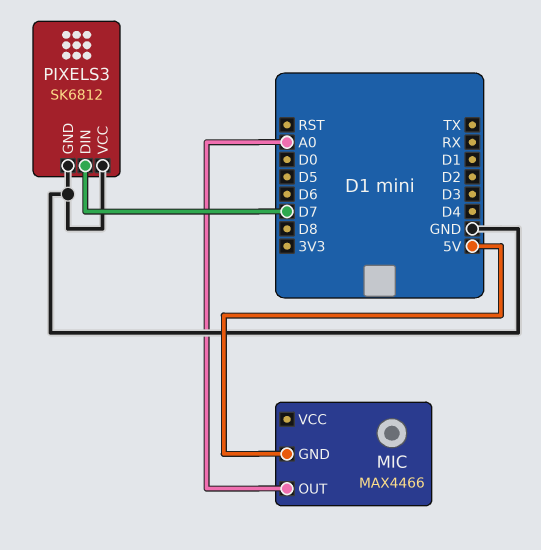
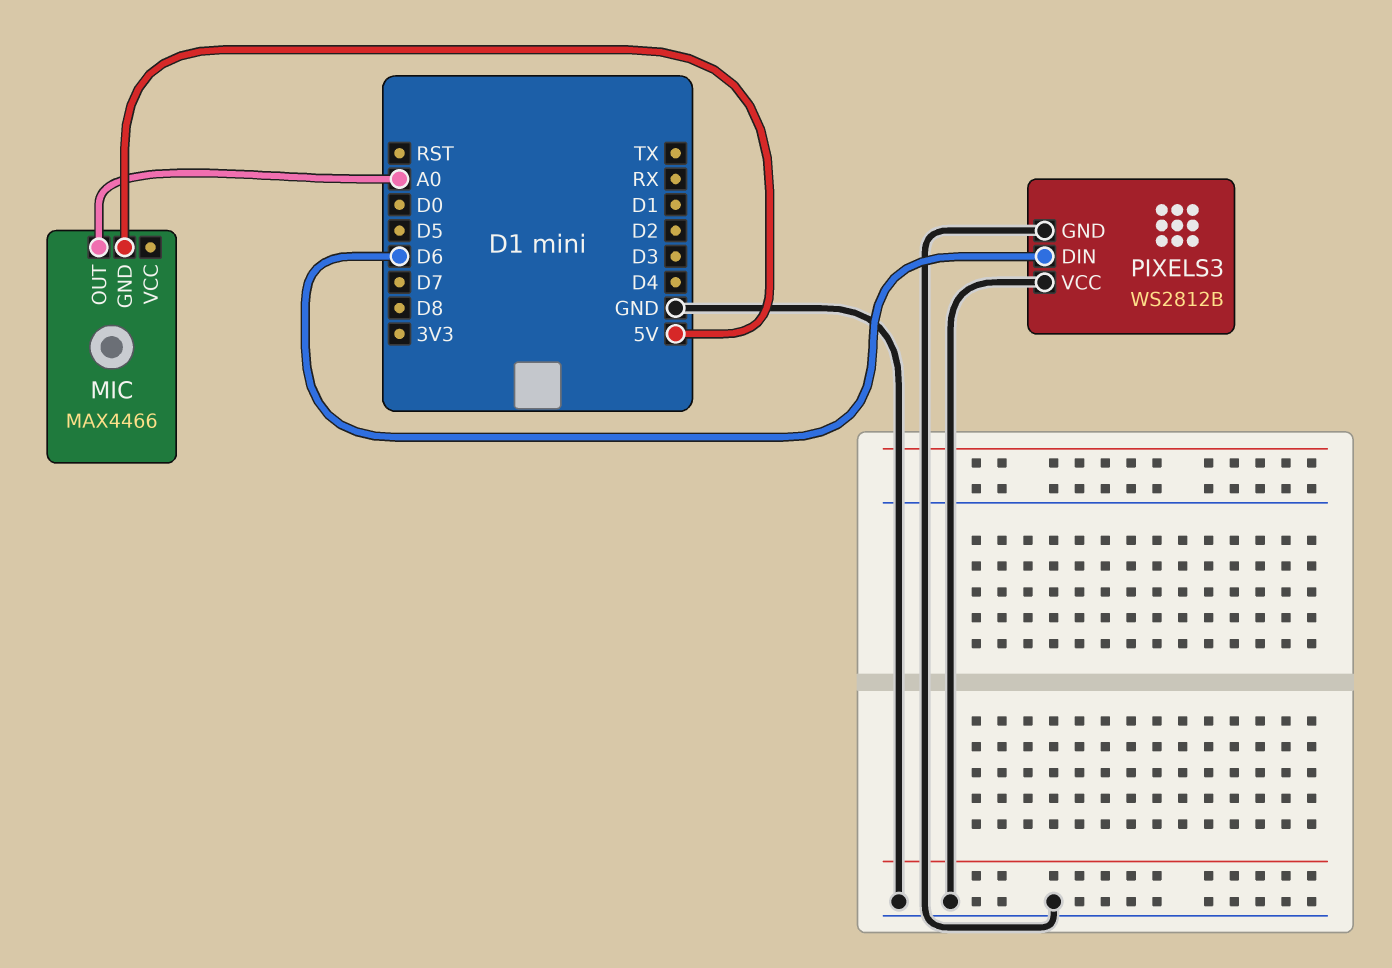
PIXELS3: SK6812 -> WS2812B
PIXELS3 pin DIN: D7 -> D6

